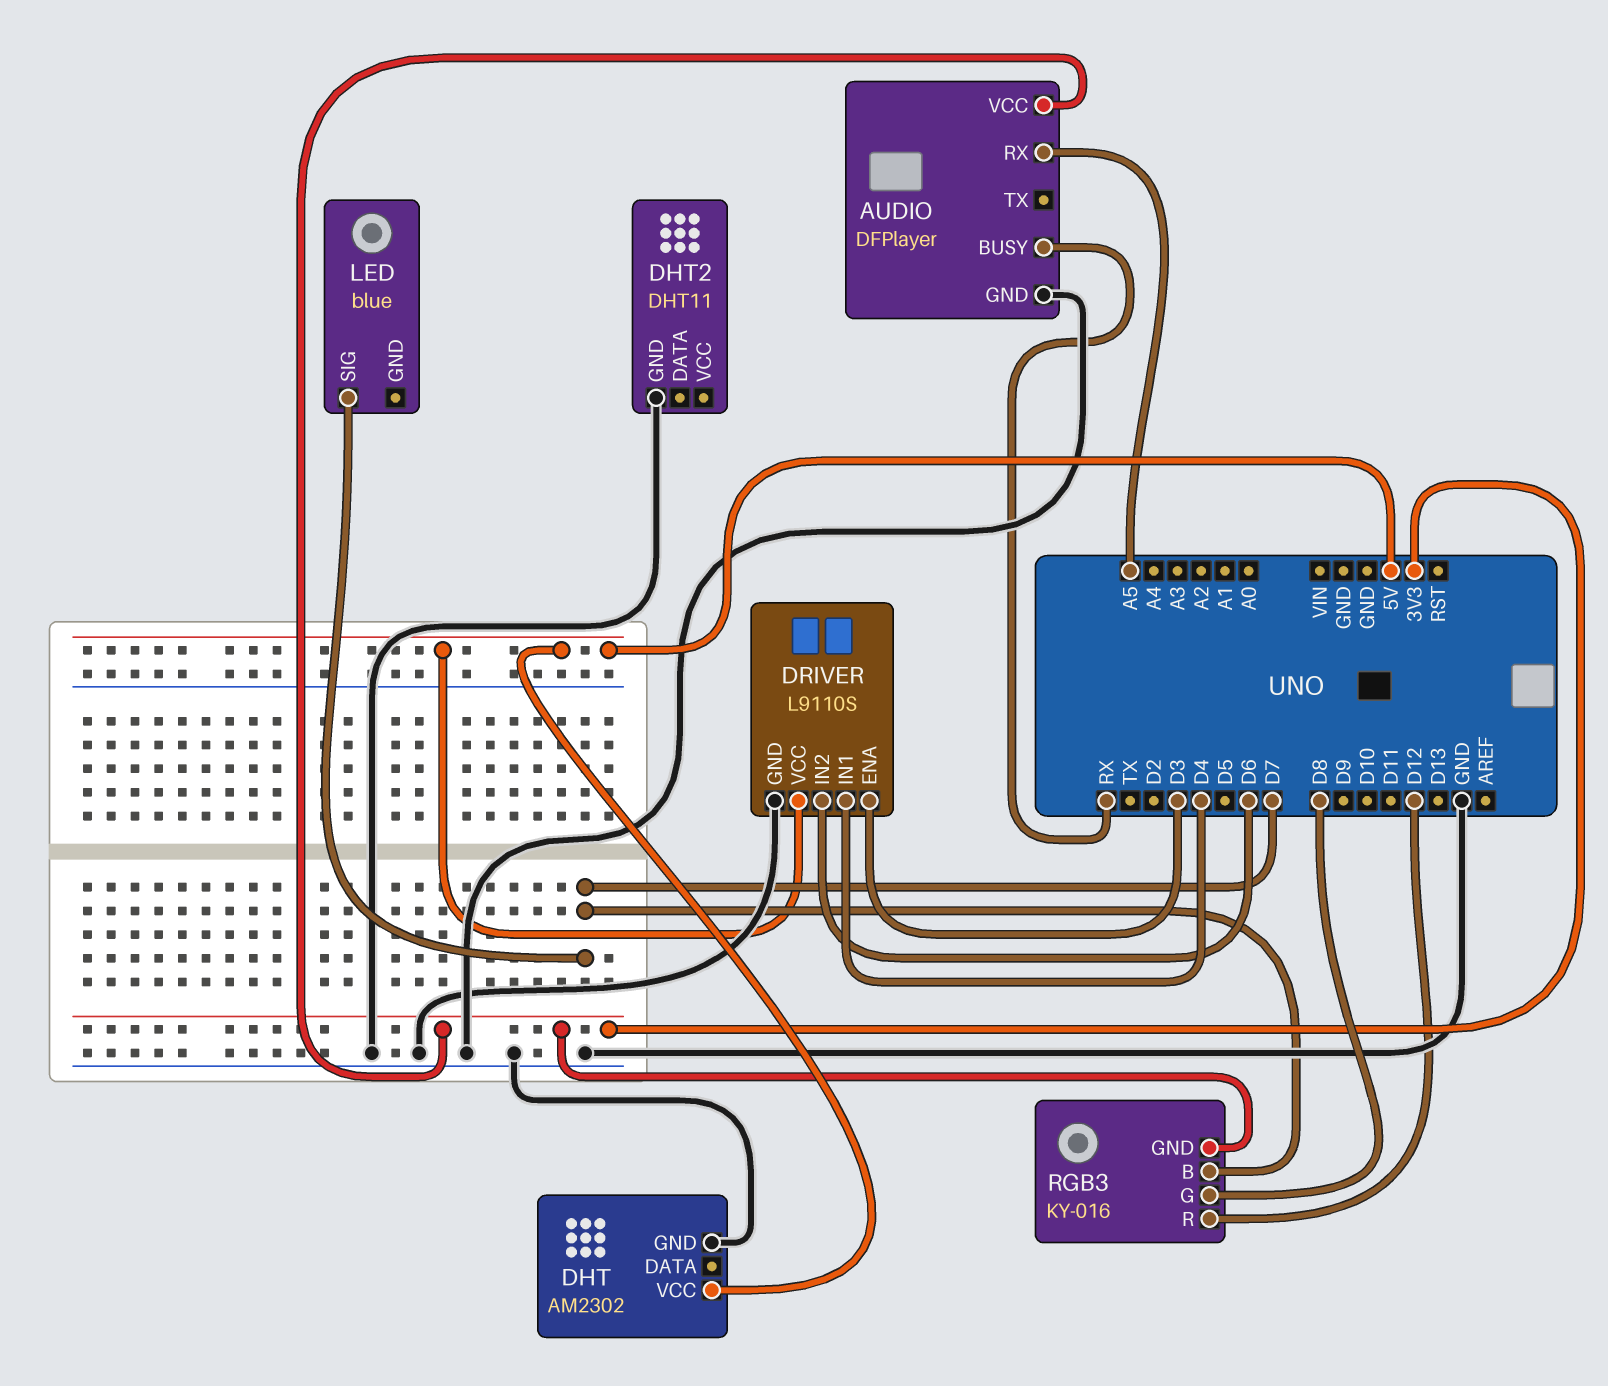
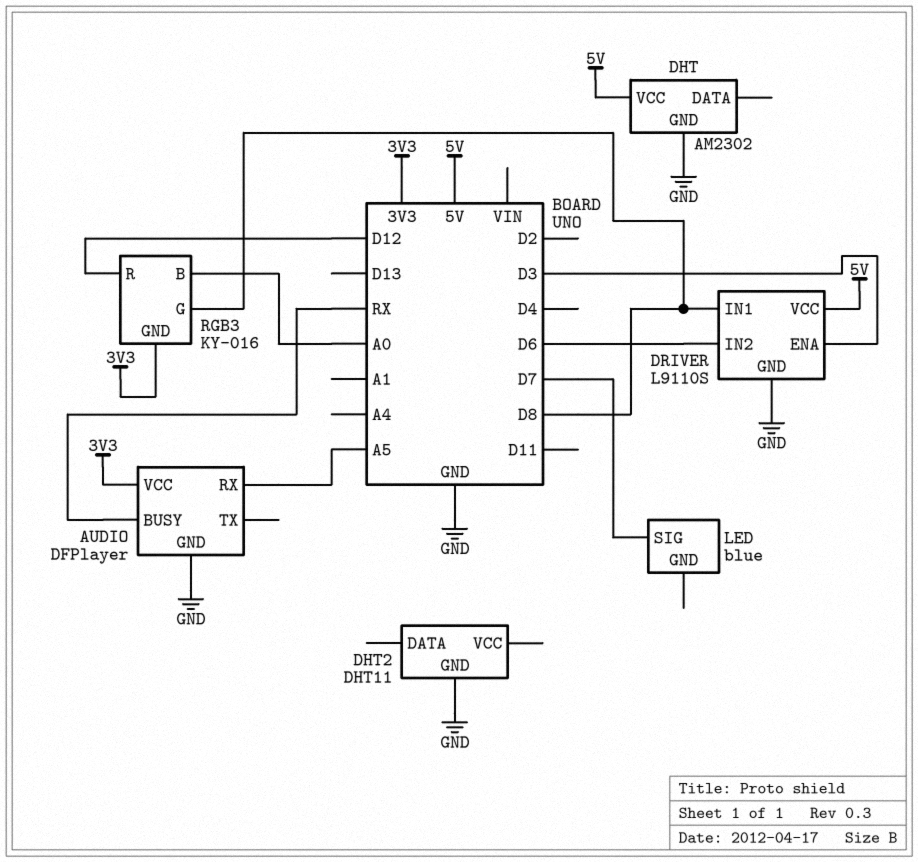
DRIVER pin IN1: D4 -> D8
RGB3 pin B: D7 -> A0

